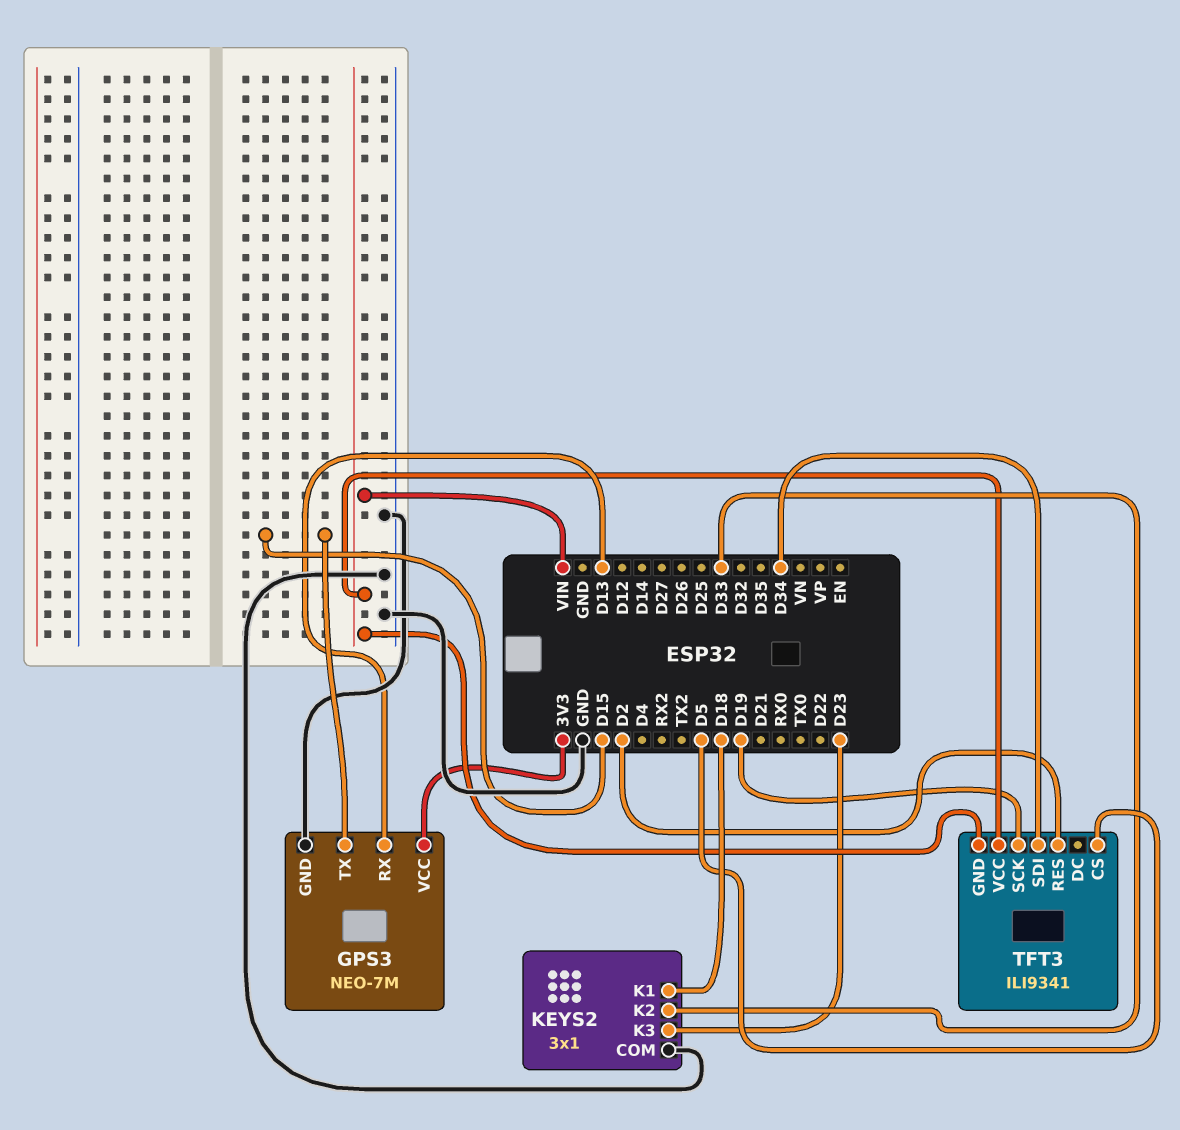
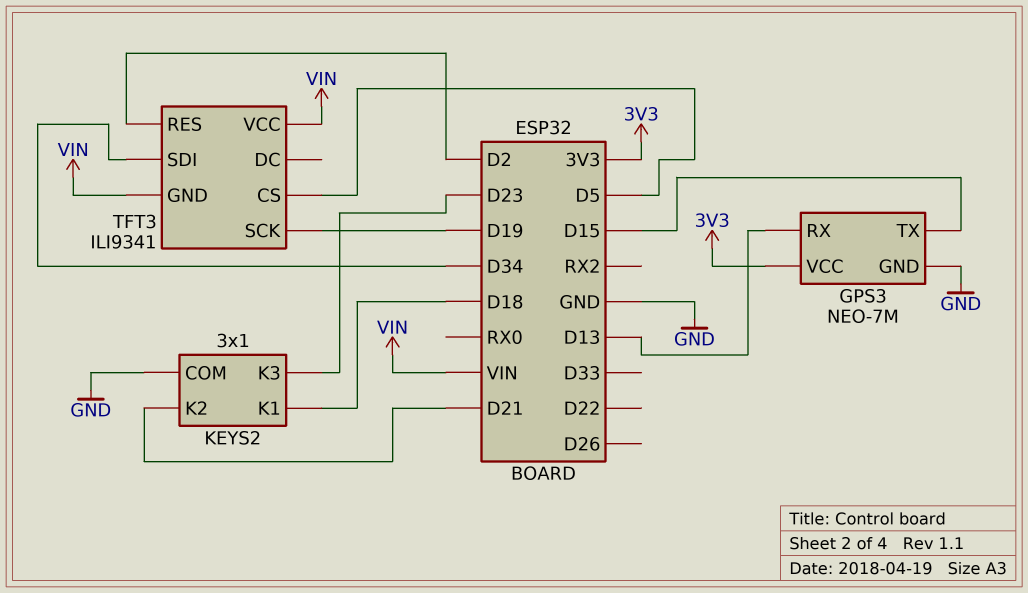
KEYS2 pin K2: D33 -> D21

